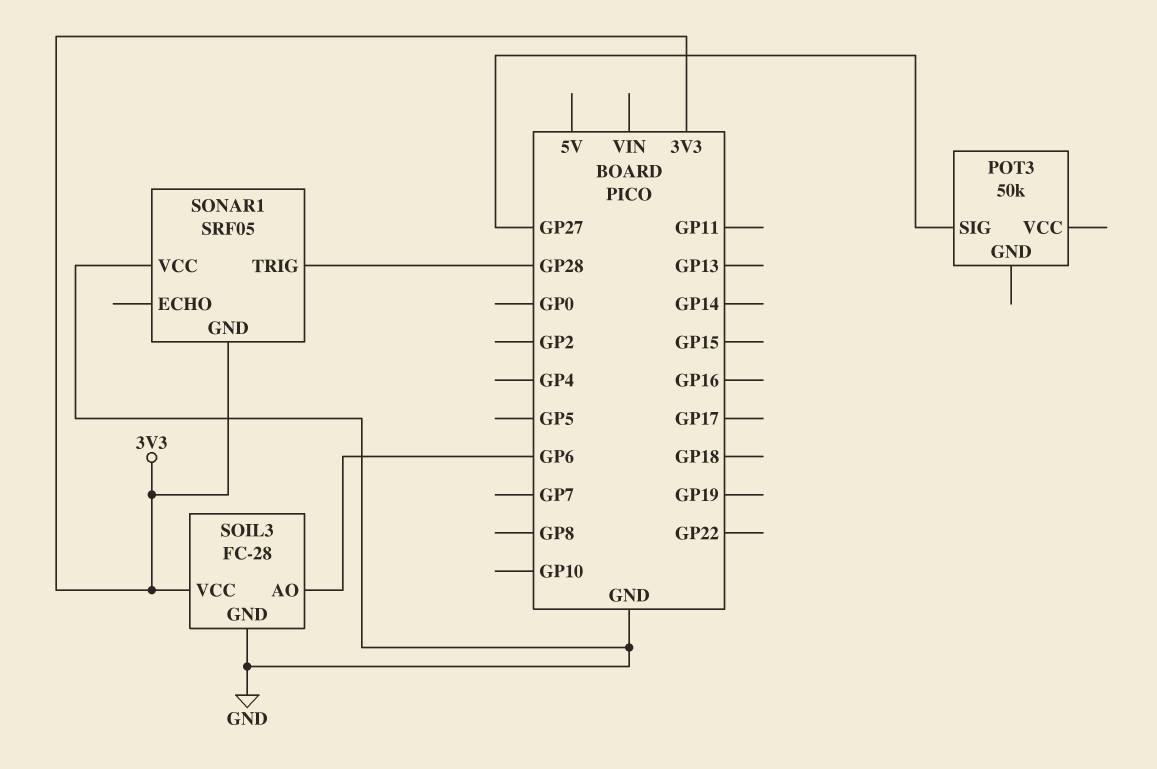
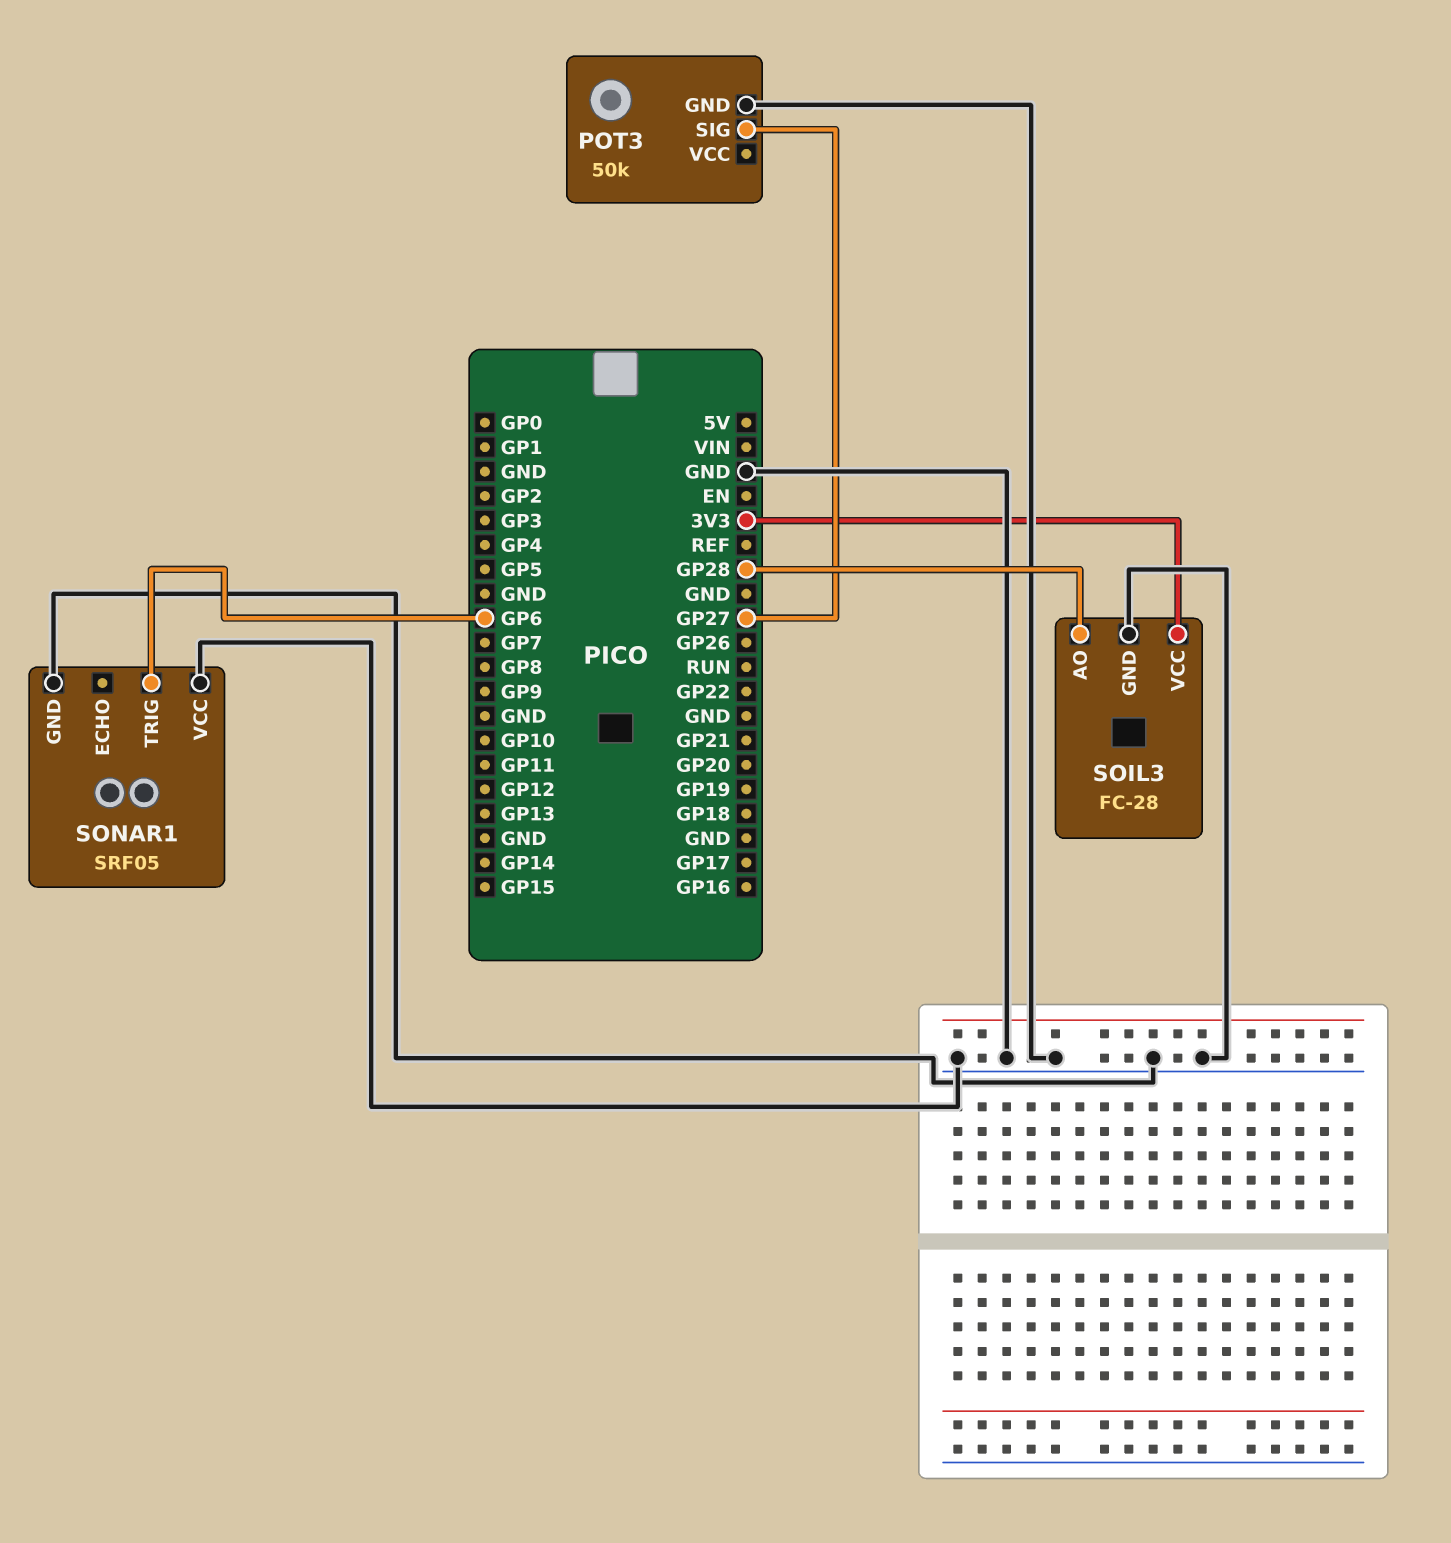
POT3 pin GND: none -> GND
SOIL3 pin AO: GP6 -> GP28
SONAR1 pin GND: 3V3 -> GND
SONAR1 pin TRIG: GP28 -> GP6

